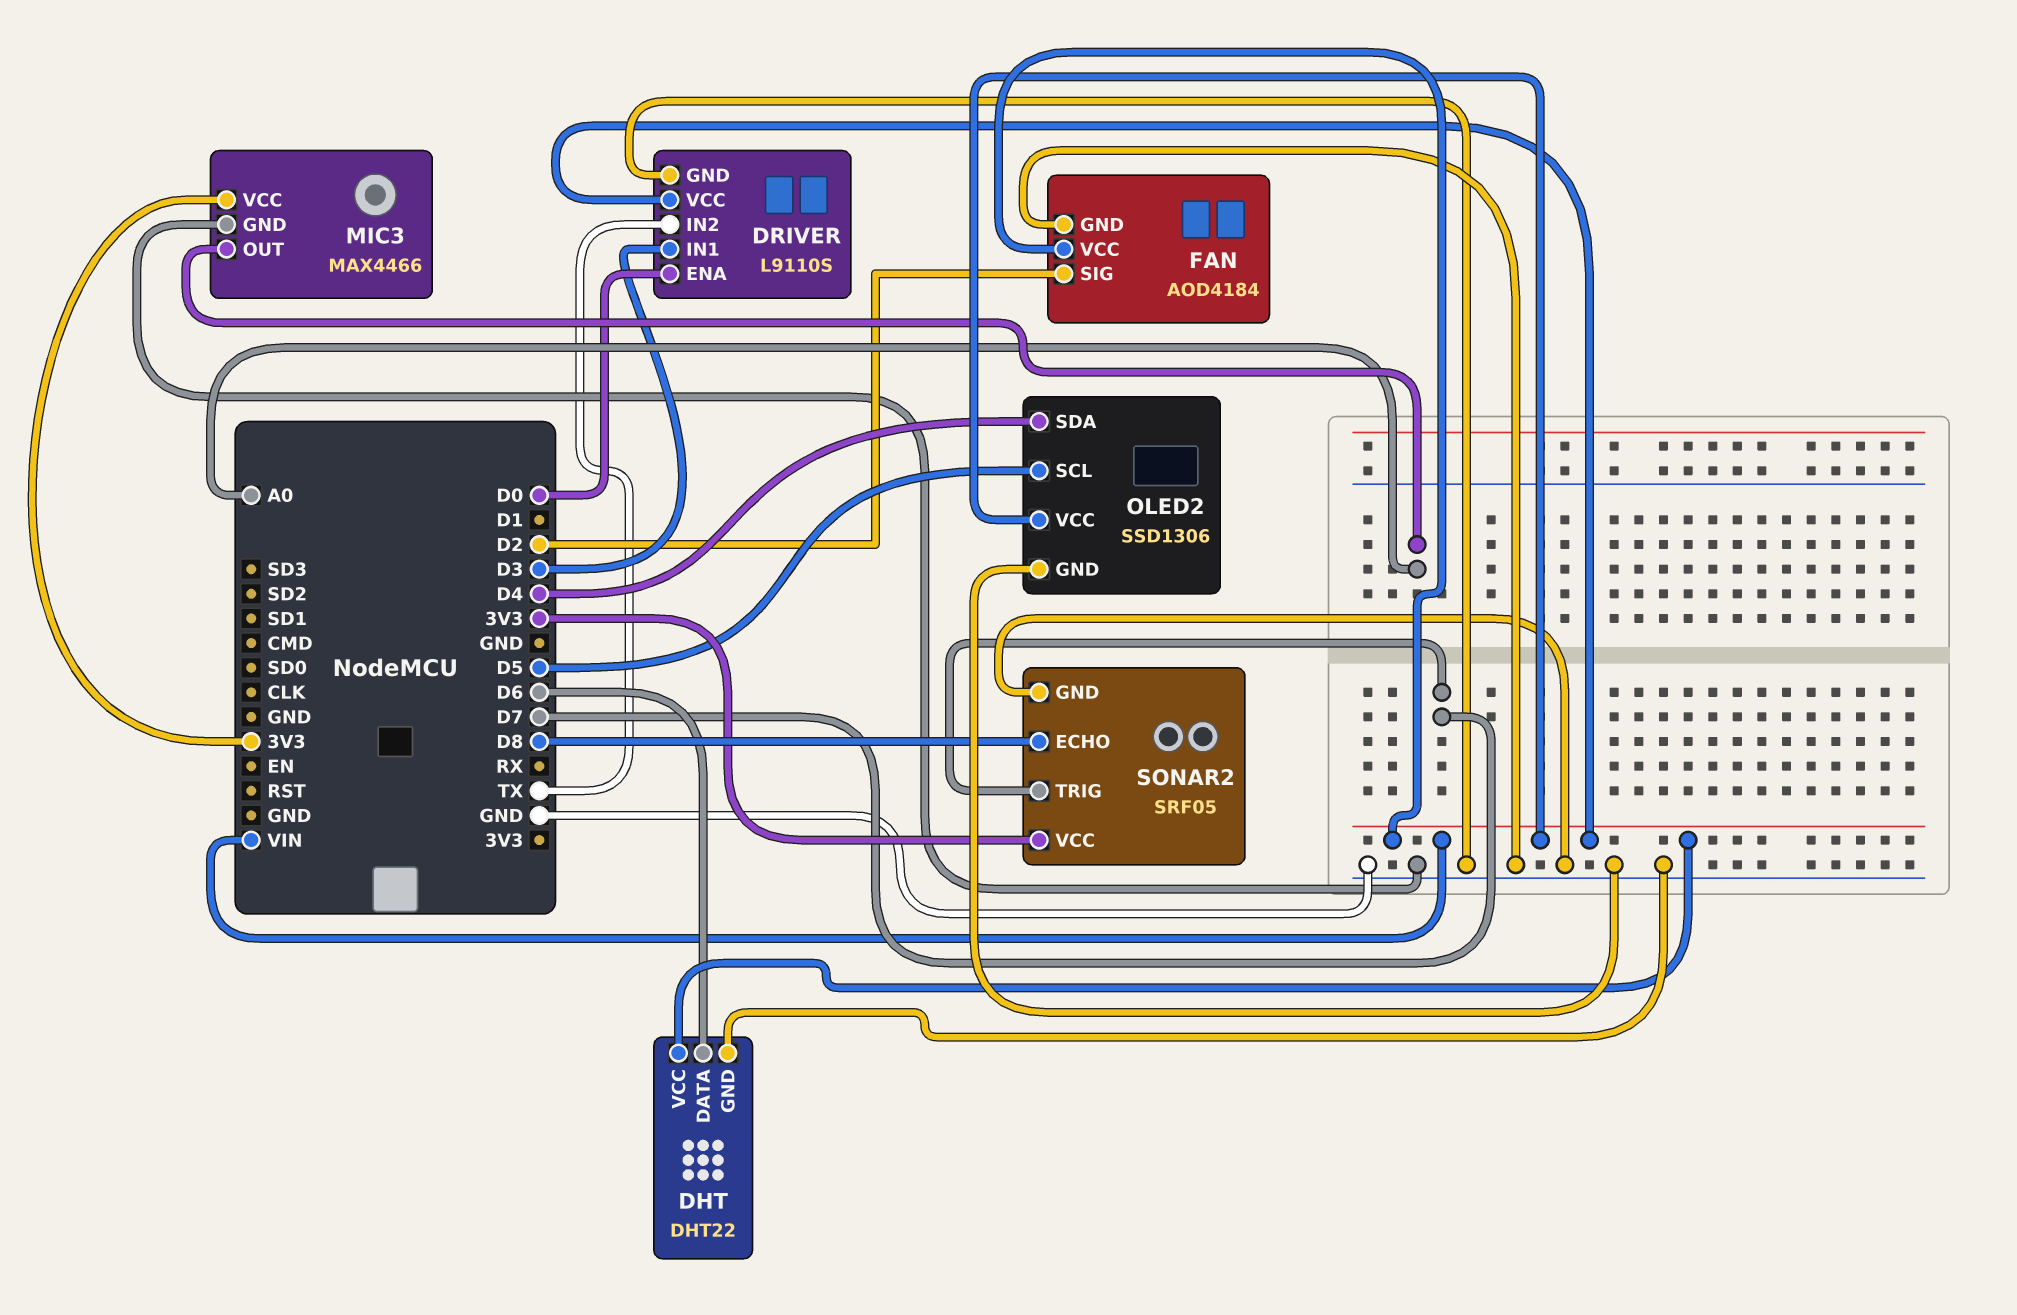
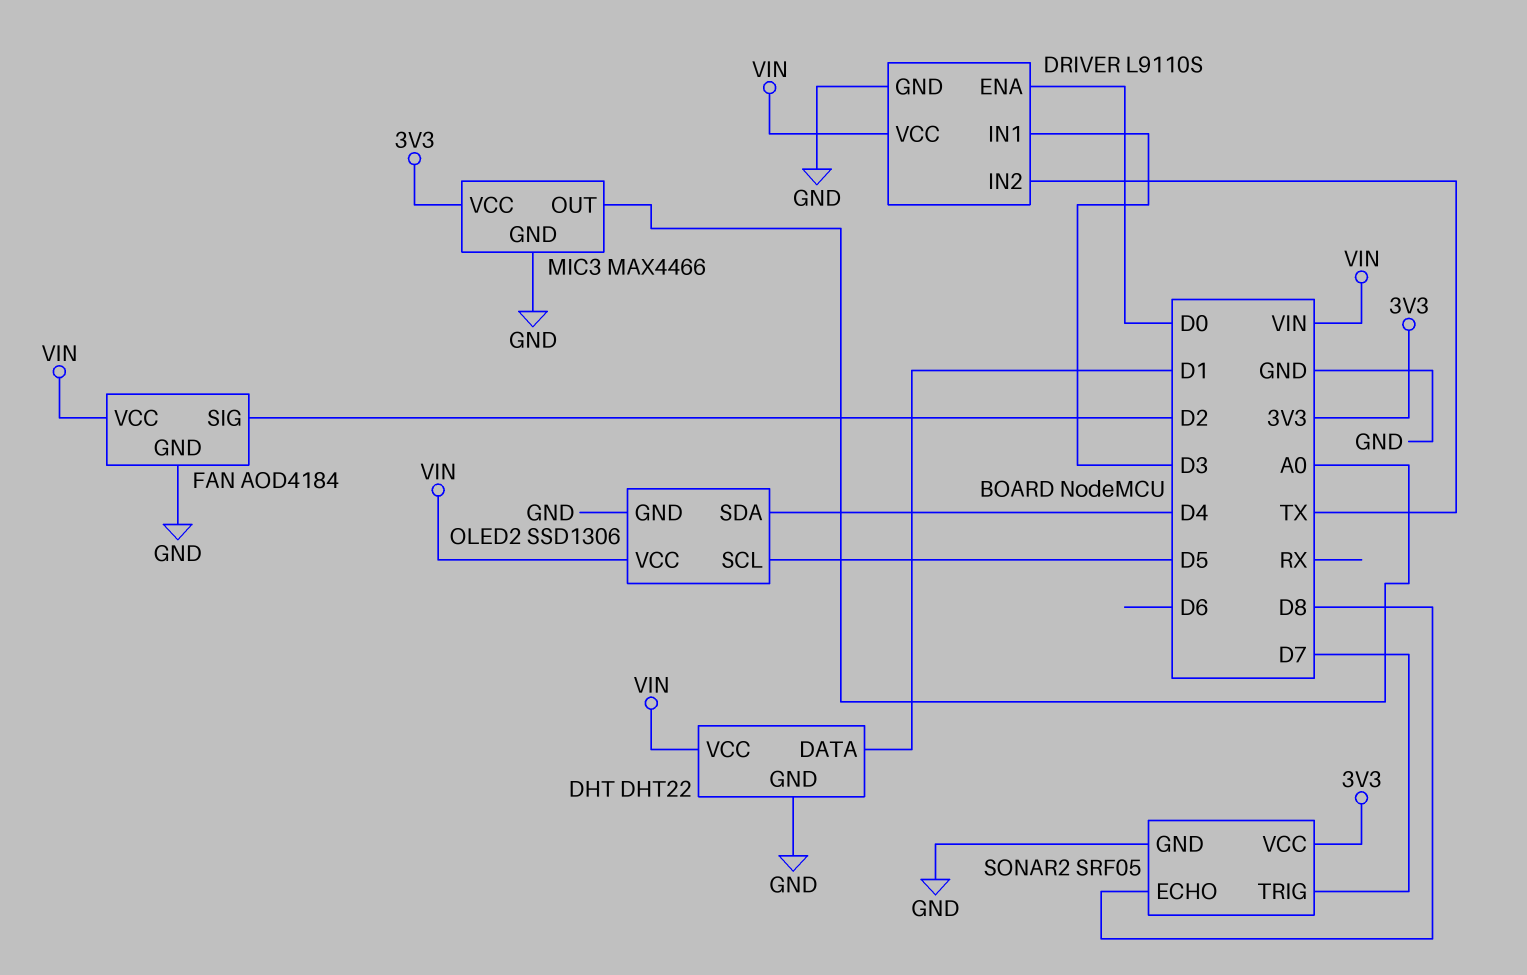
DHT pin DATA: D6 -> D1

